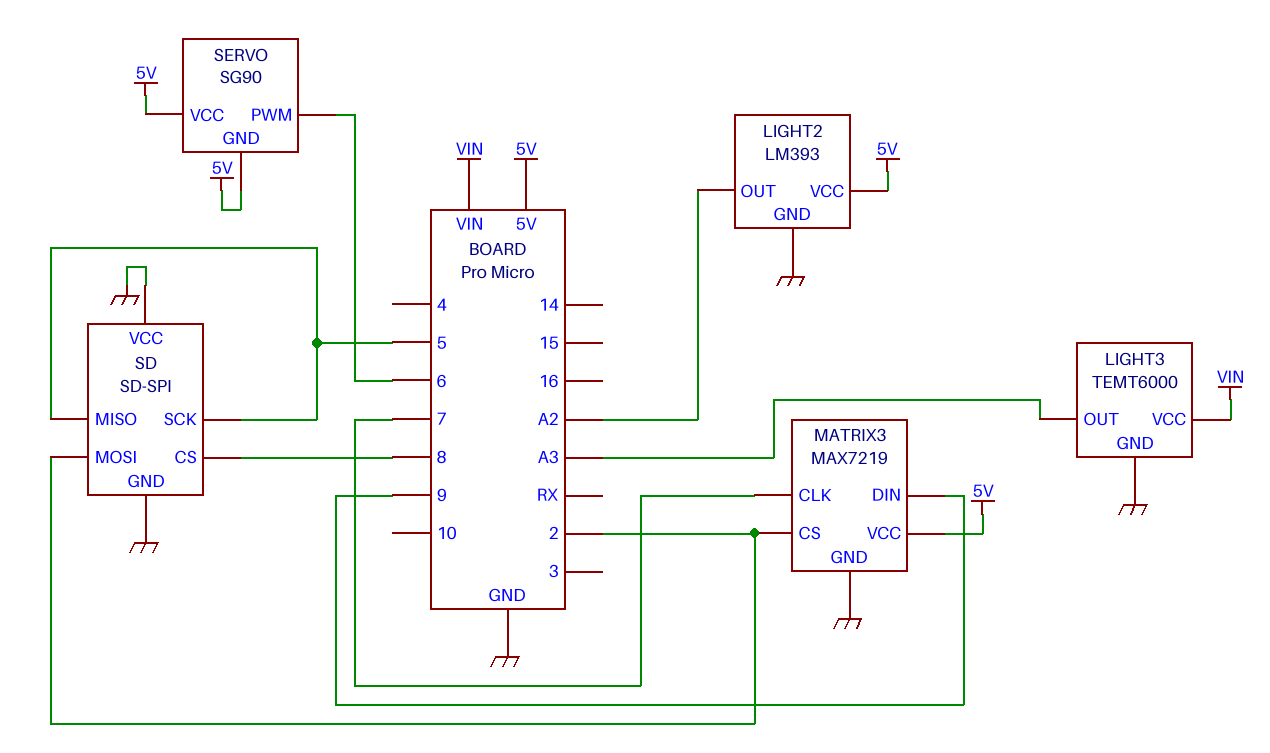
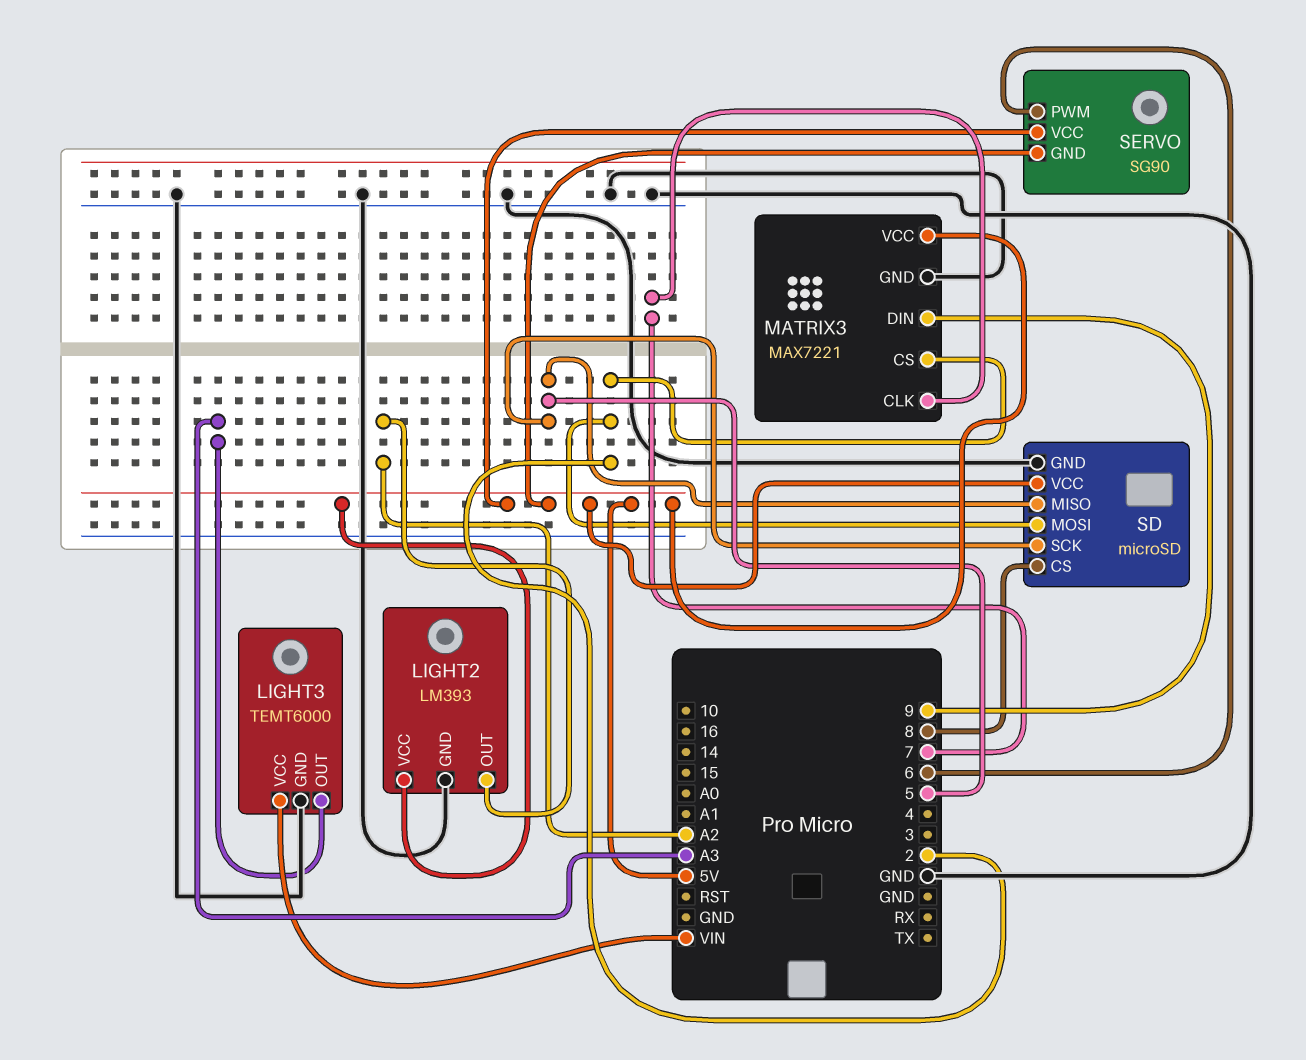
MATRIX3: MAX7219 -> MAX7221
SD: SD-SPI -> microSD
SD pin VCC: GND -> 5V

